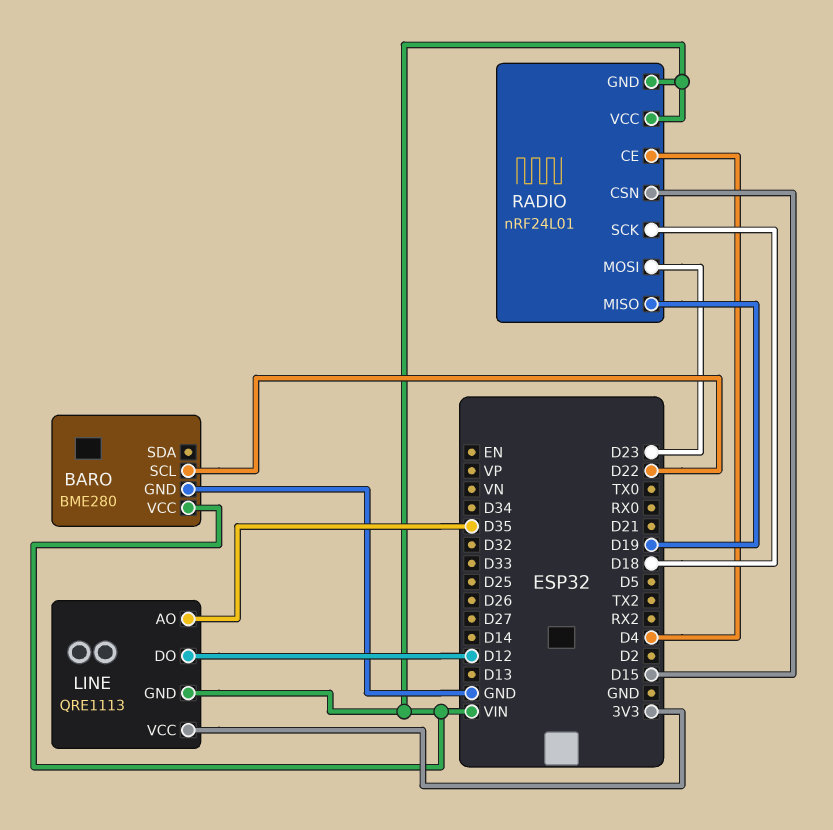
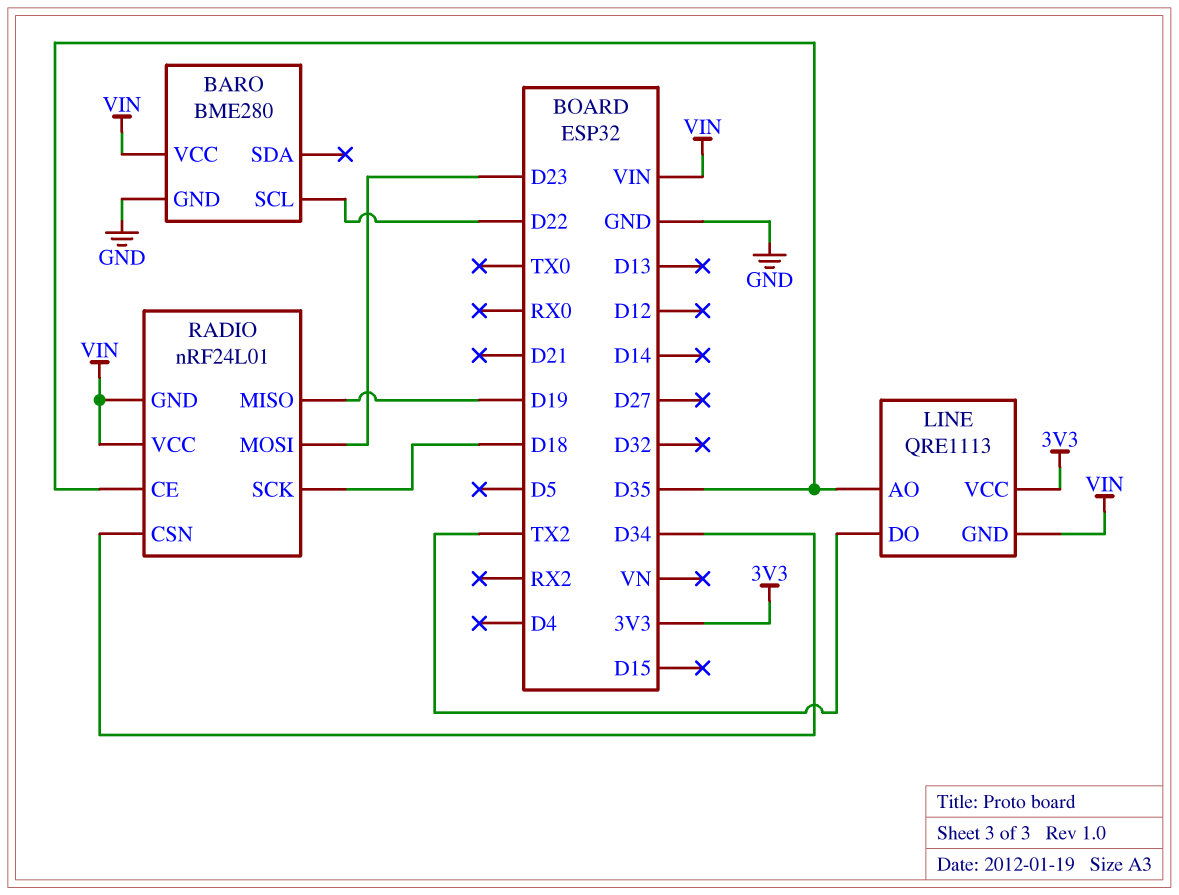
LINE pin DO: D12 -> TX2
RADIO pin CE: D4 -> D35
RADIO pin CSN: D15 -> D34

